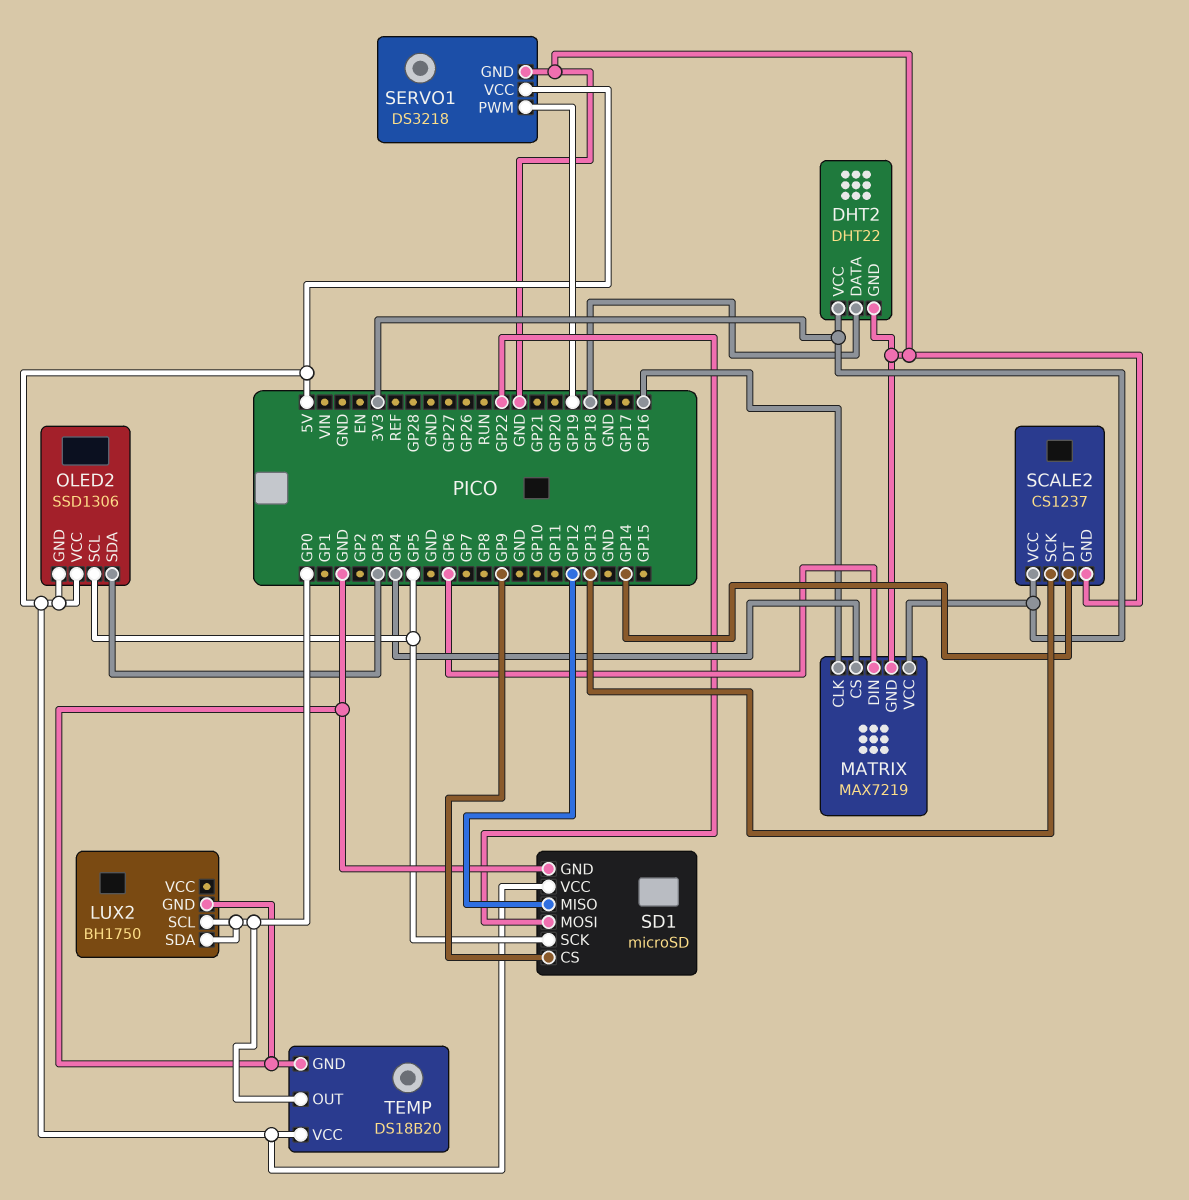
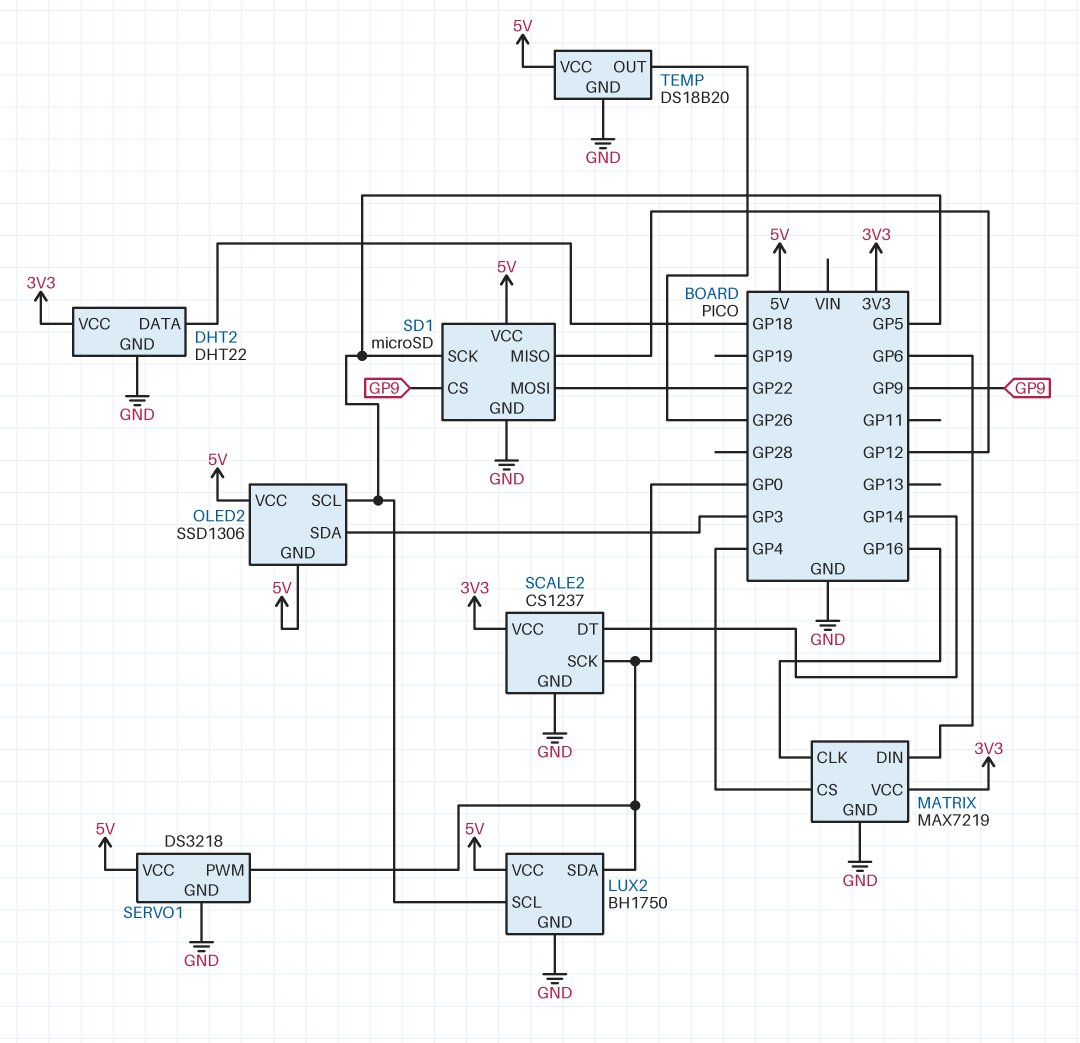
LUX2 pin SCL: GP0 -> GP5
LUX2 pin VCC: none -> 5V
SCALE2 pin SCK: GP13 -> GP0
SERVO1 pin PWM: GP19 -> GP0
TEMP pin OUT: GP0 -> GP26

